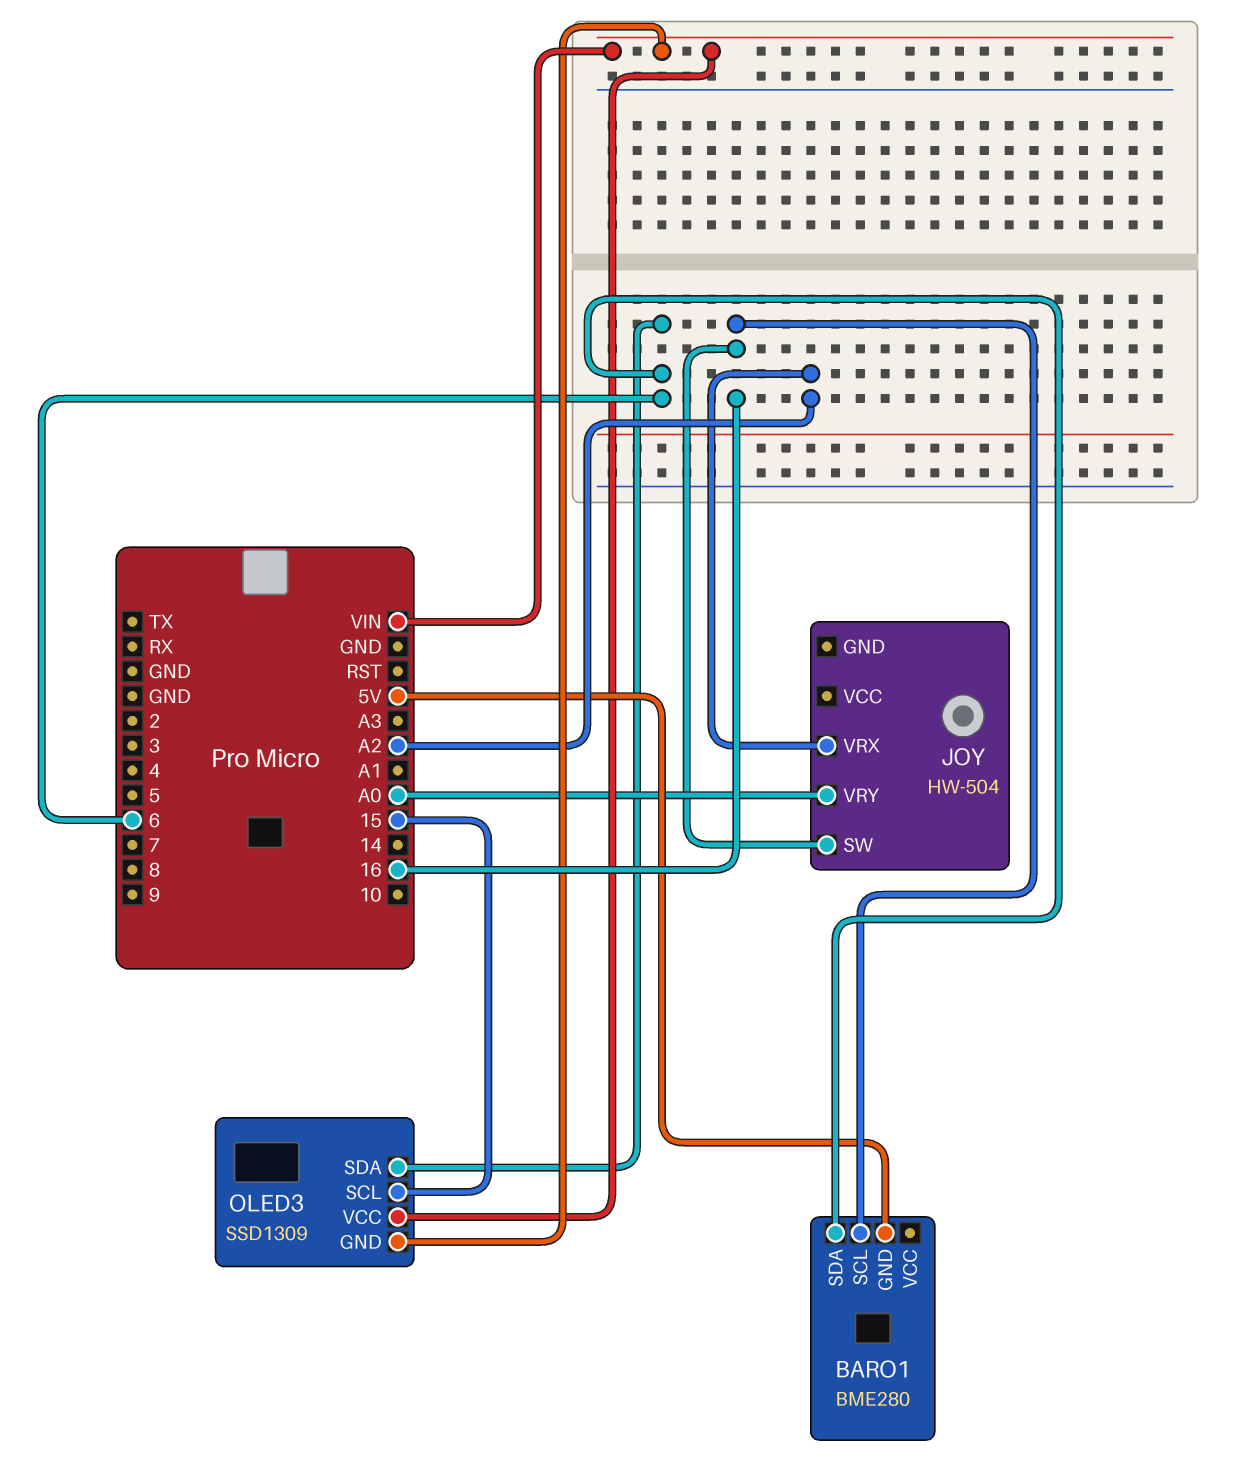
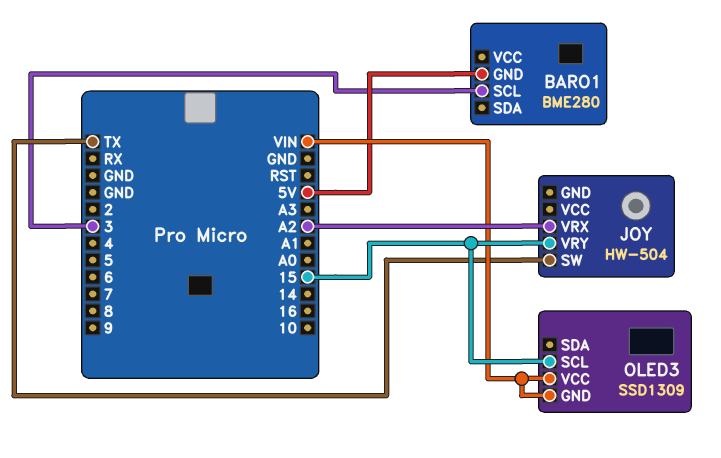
BARO1 pin SCL: 16 -> 3
BARO1 pin SDA: 6 -> none
JOY pin SW: 16 -> TX
JOY pin VRY: A0 -> 15
OLED3 pin SDA: 6 -> none

